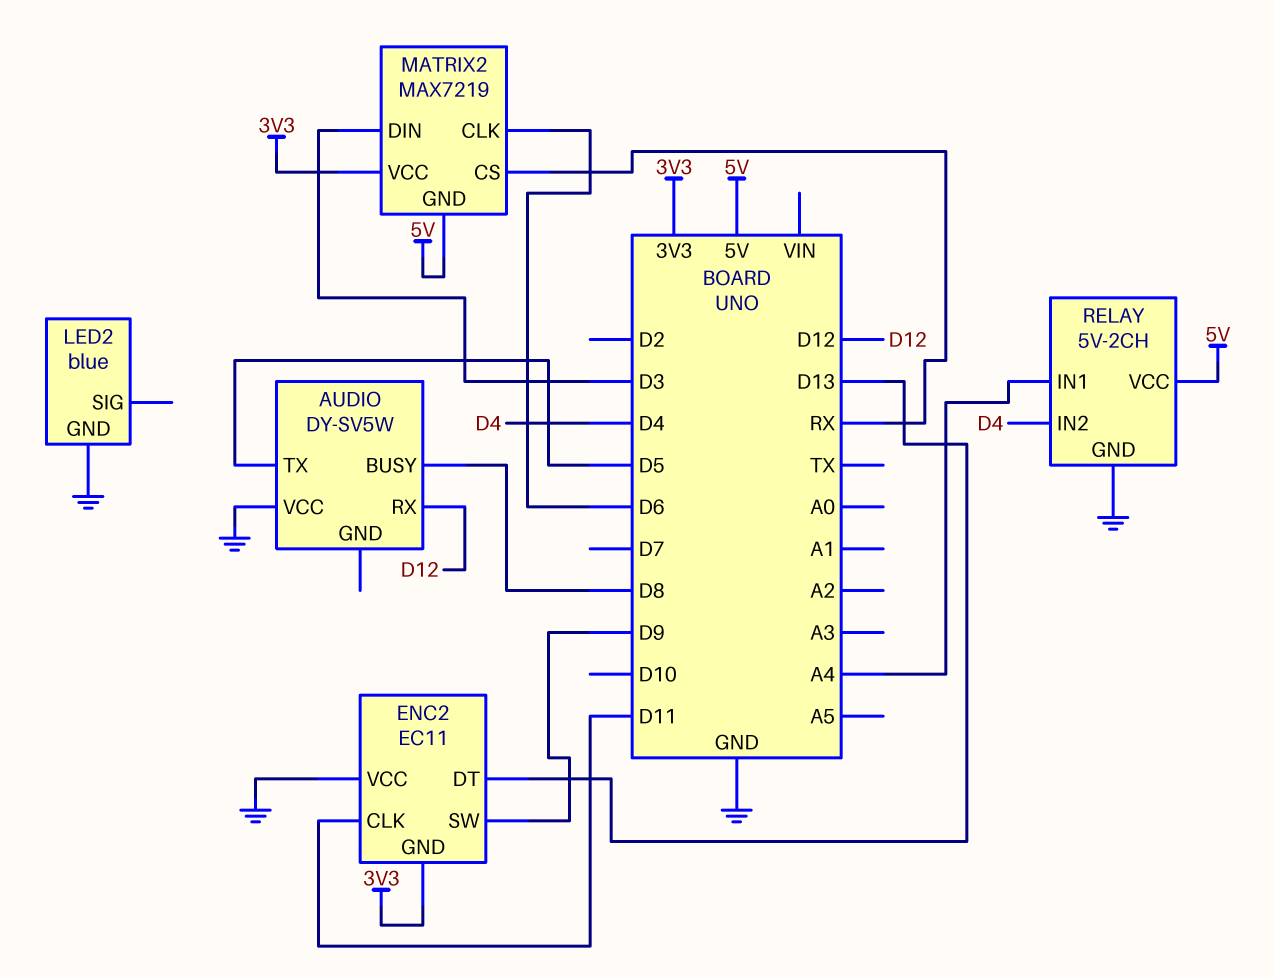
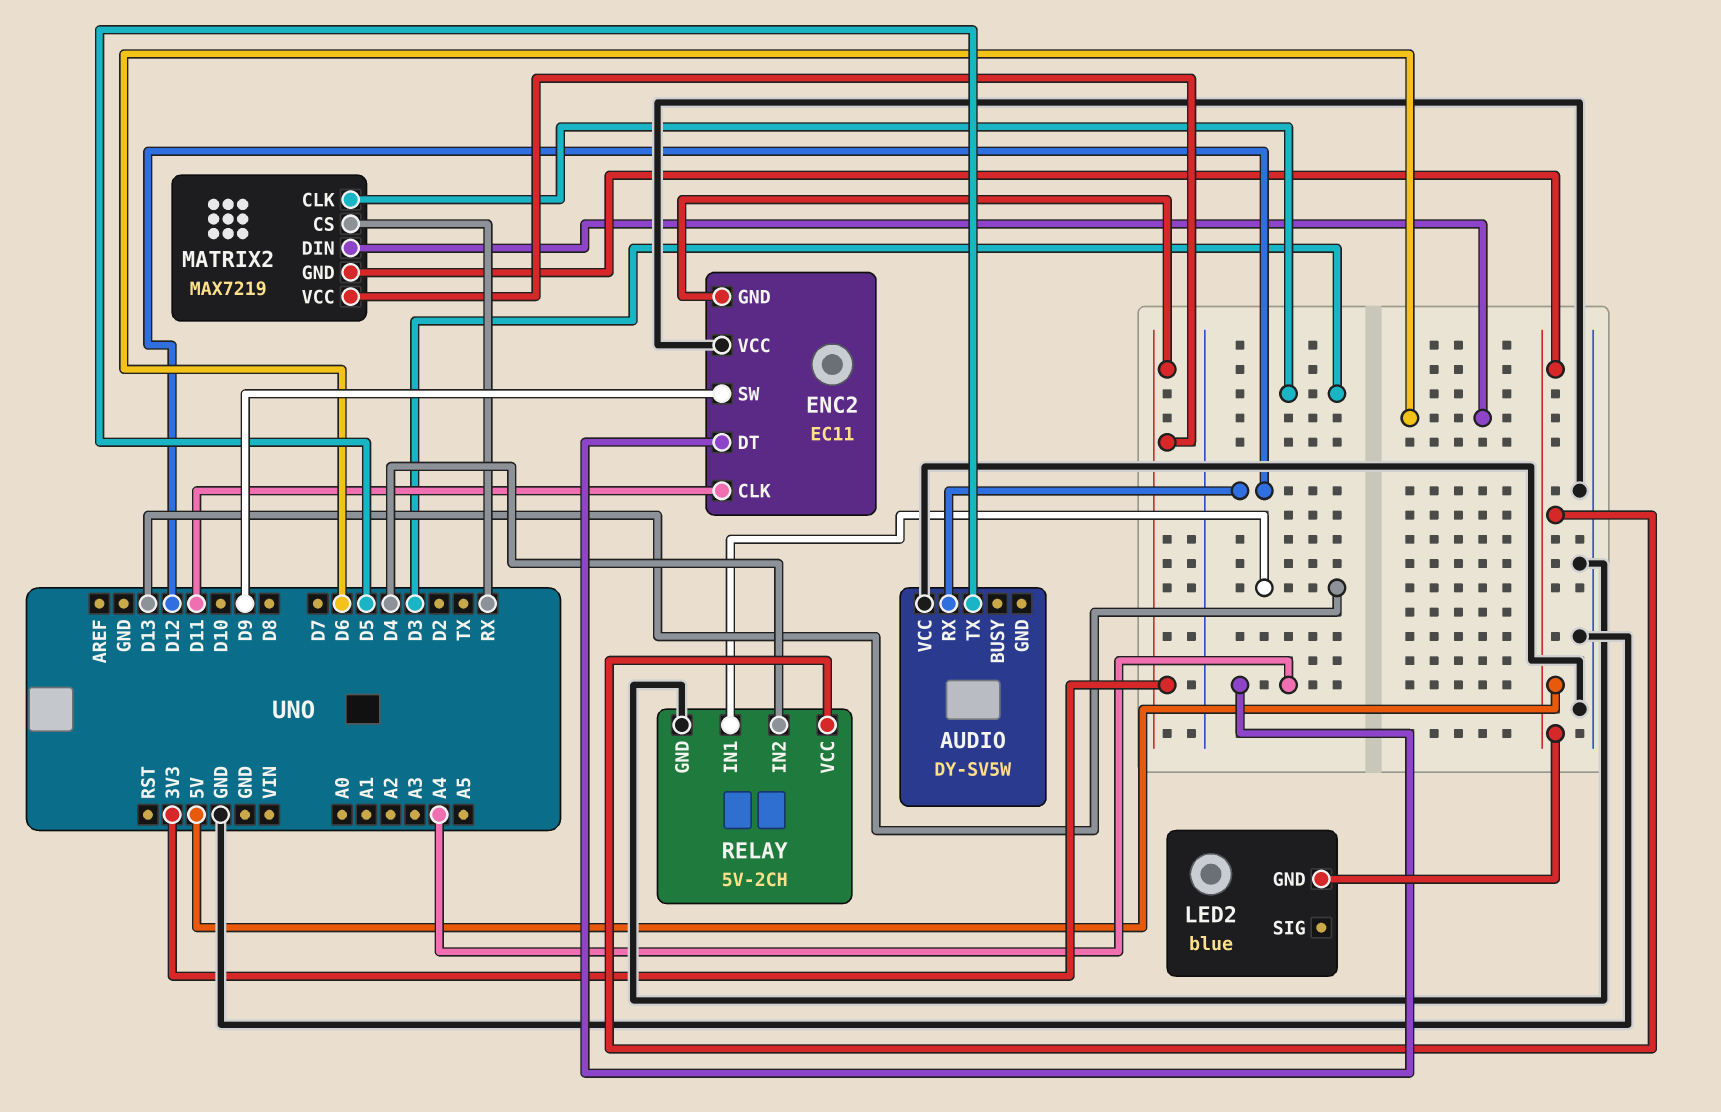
AUDIO pin BUSY: D8 -> none
ENC2 pin DT: D13 -> A4
LED2 pin GND: GND -> 5V
MATRIX2 pin CLK: D6 -> D3
MATRIX2 pin DIN: D3 -> D6
RELAY pin IN1: A4 -> D13

